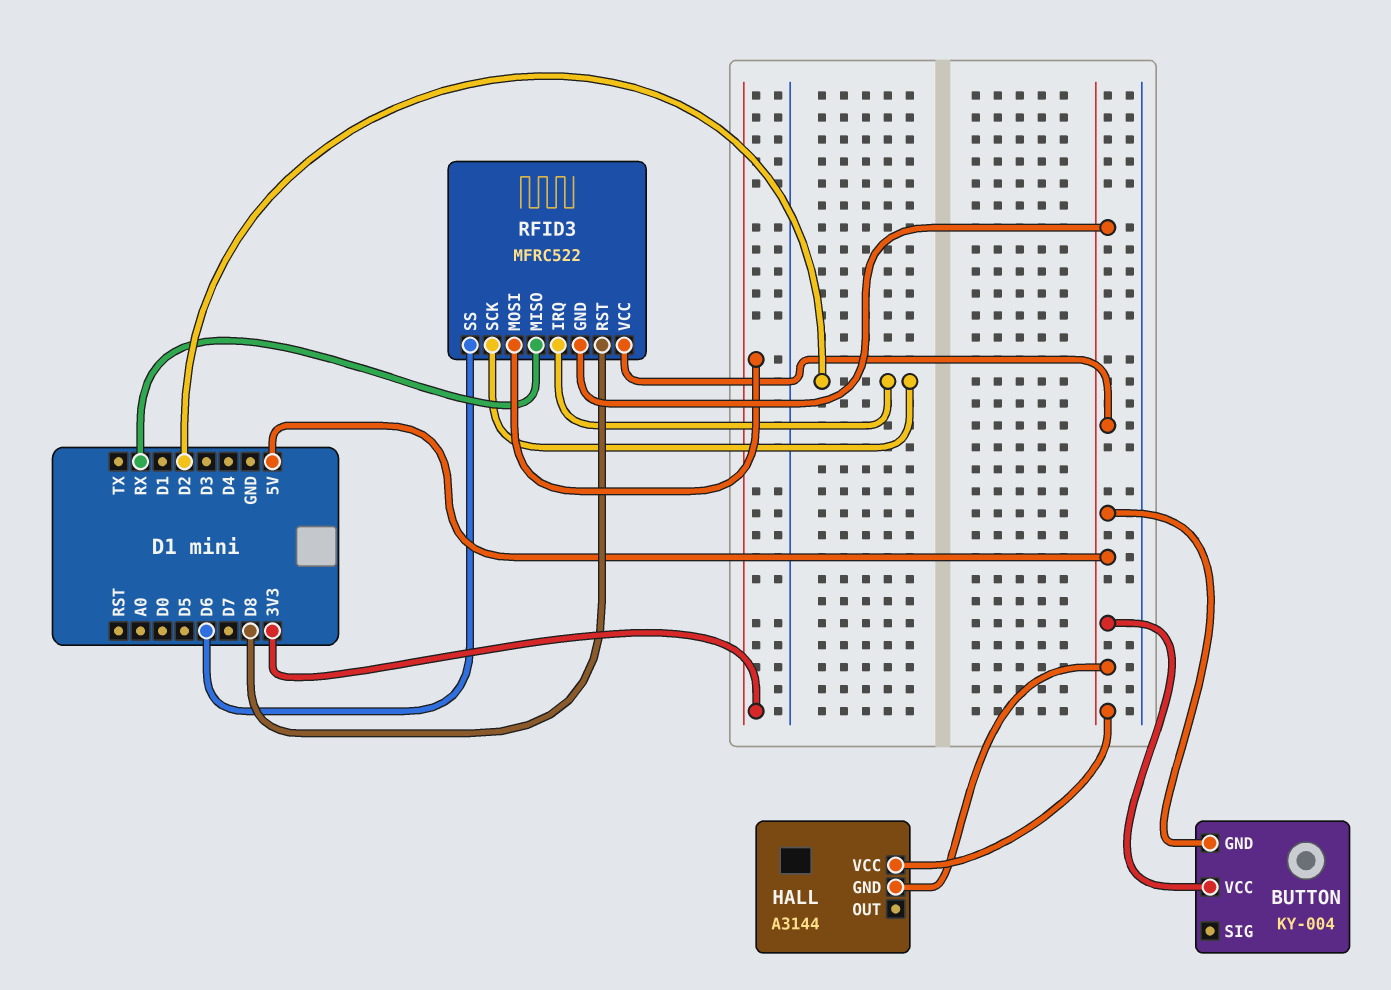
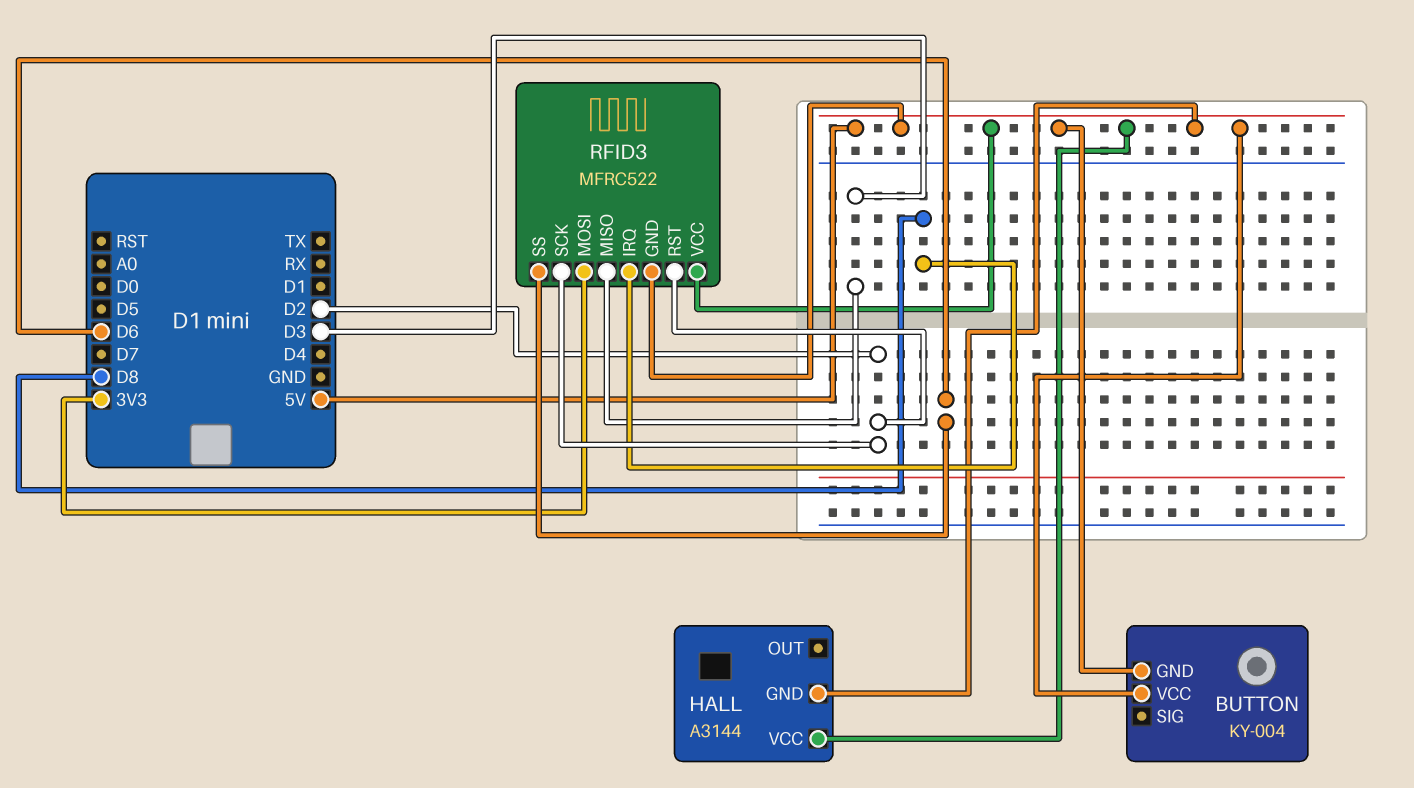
RFID3 pin IRQ: D2 -> D8
RFID3 pin MISO: RX -> D3
RFID3 pin RST: D8 -> D2

